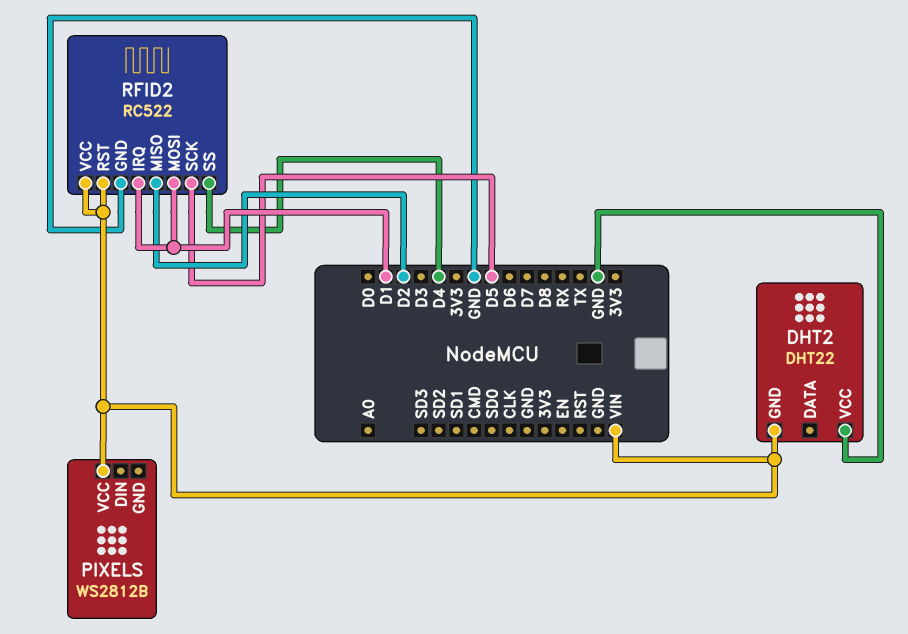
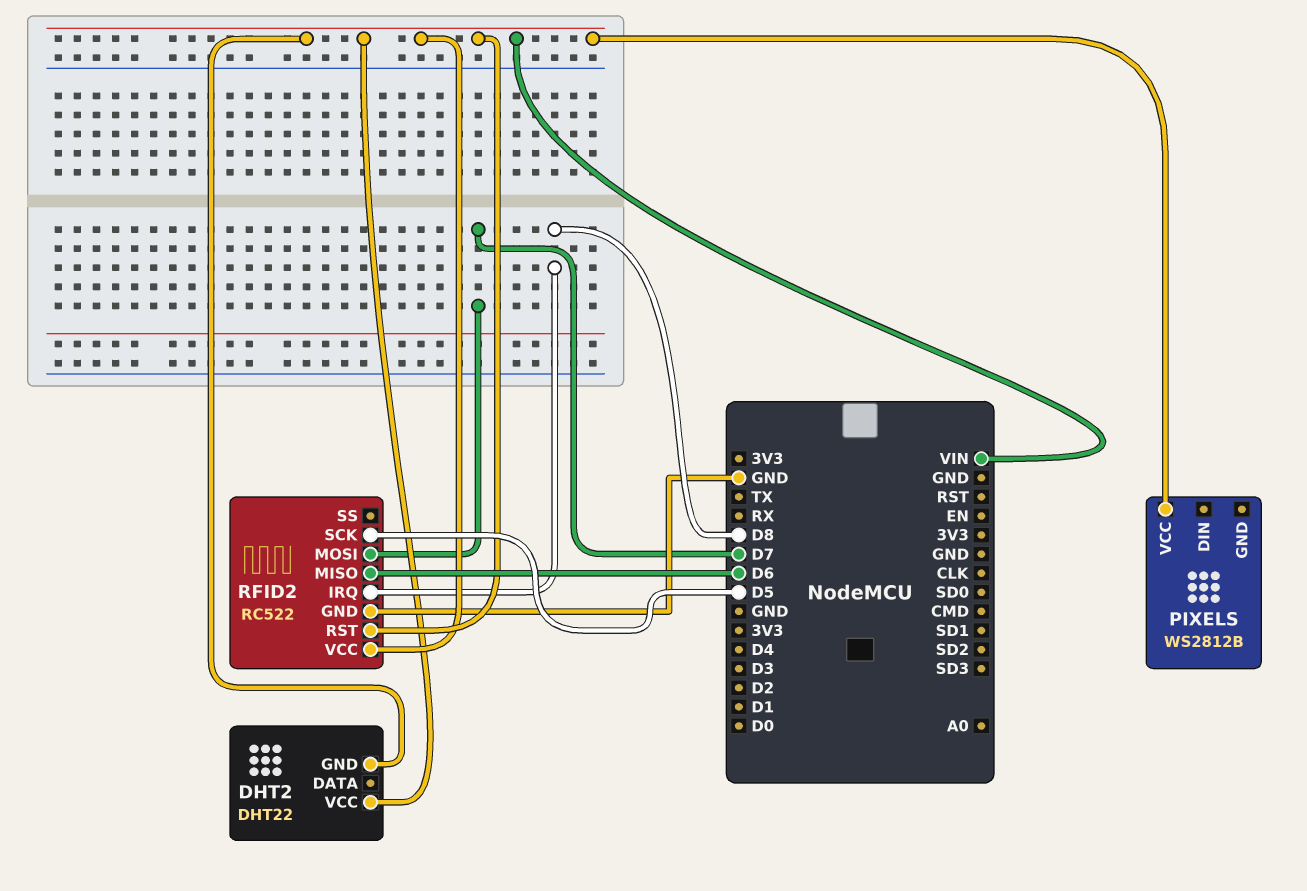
DHT2 pin VCC: GND -> VIN
RFID2 pin IRQ: D1 -> D8
RFID2 pin MISO: D2 -> D6
RFID2 pin MOSI: D1 -> D7
RFID2 pin SS: D4 -> none

